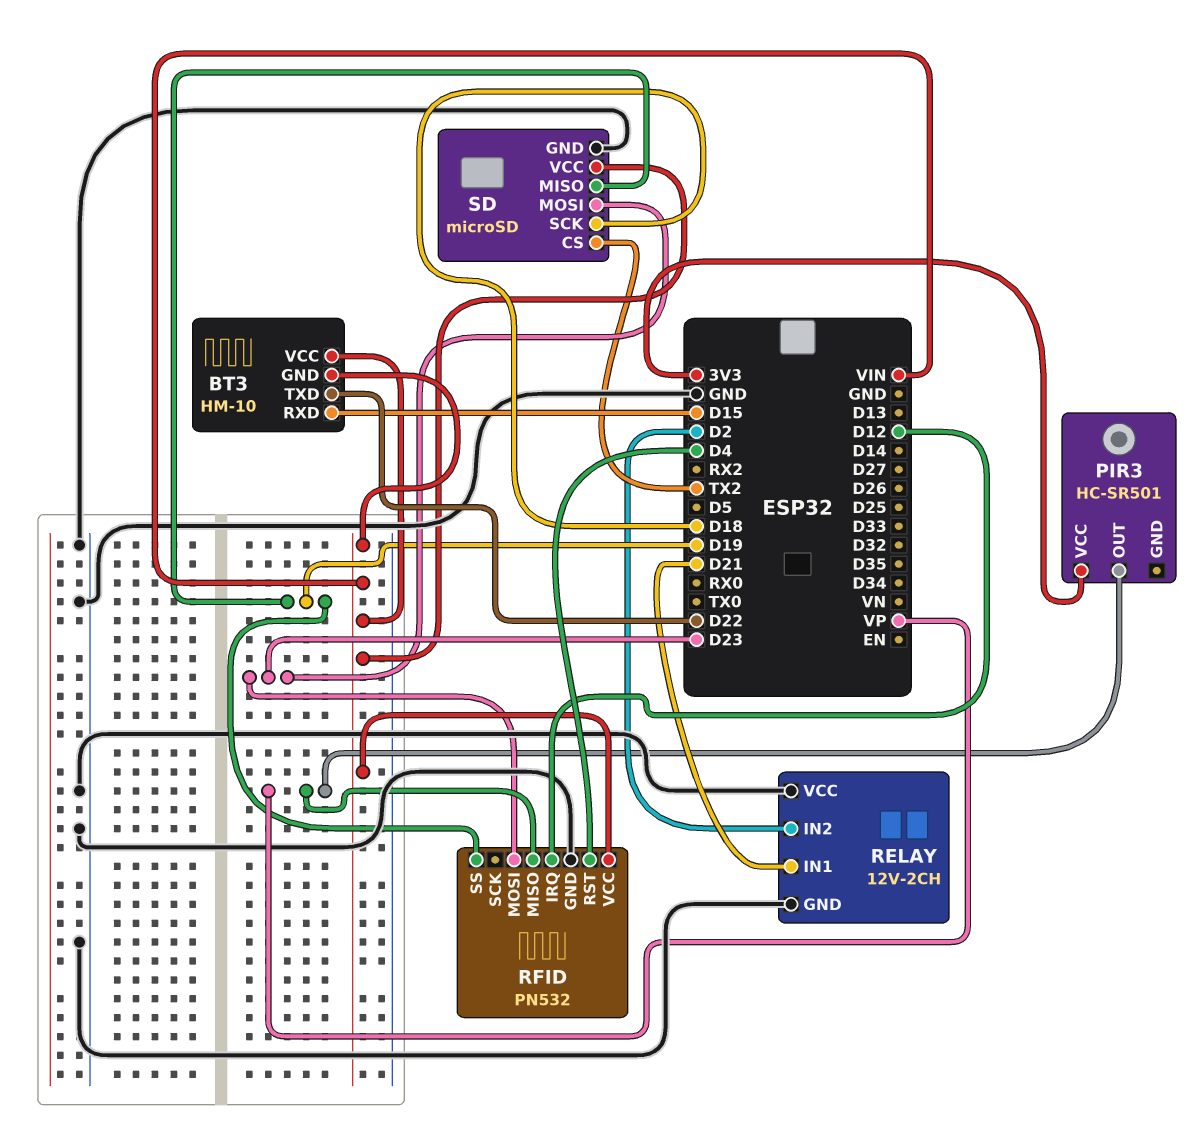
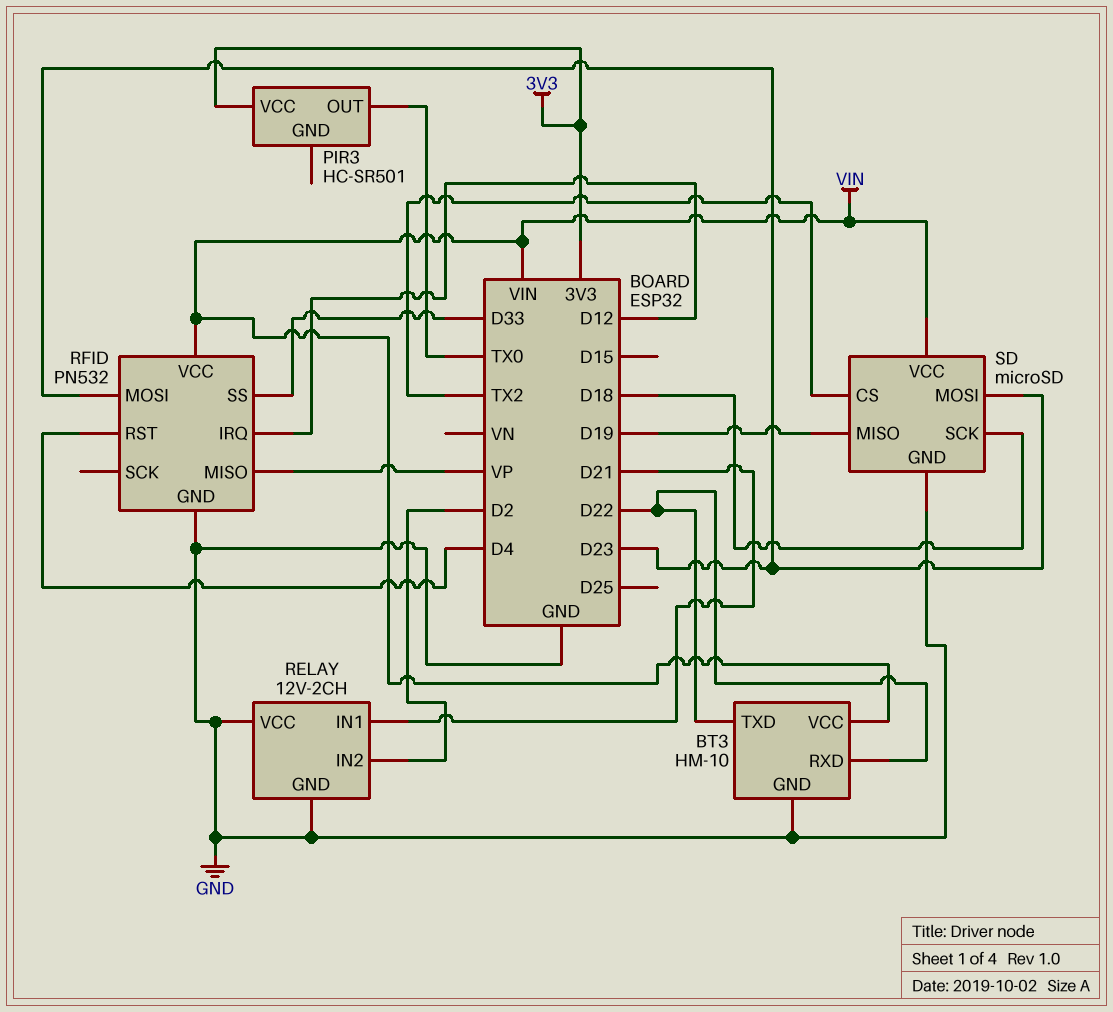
BT3 pin GND: VIN -> GND
BT3 pin RXD: D15 -> D22
PIR3 pin OUT: VP -> TX0
RFID pin SS: D19 -> D33

